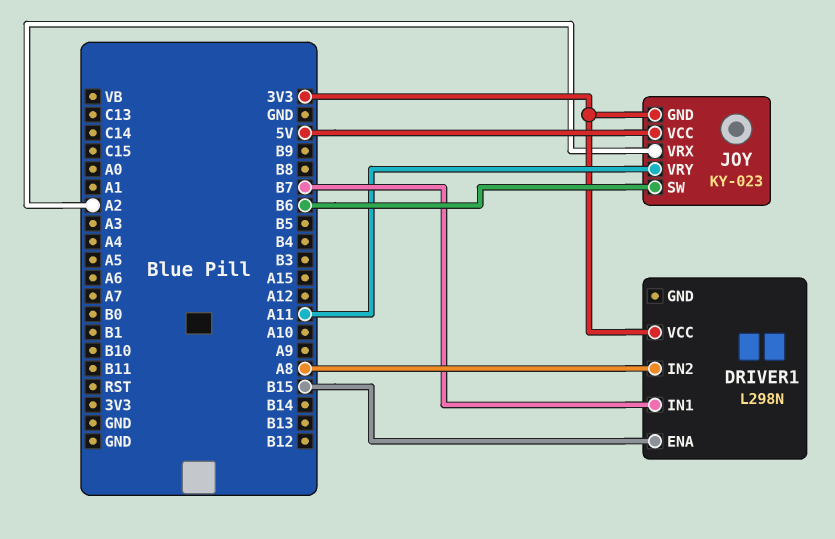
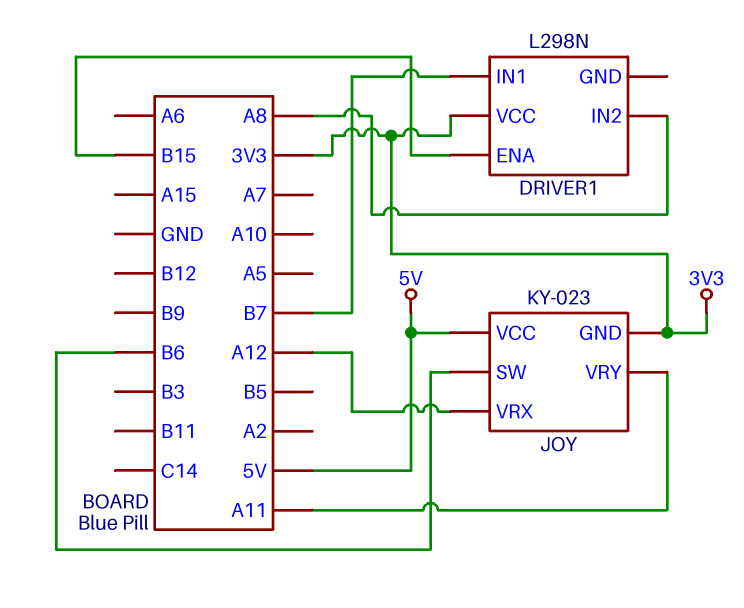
JOY pin VRX: A2 -> A12

